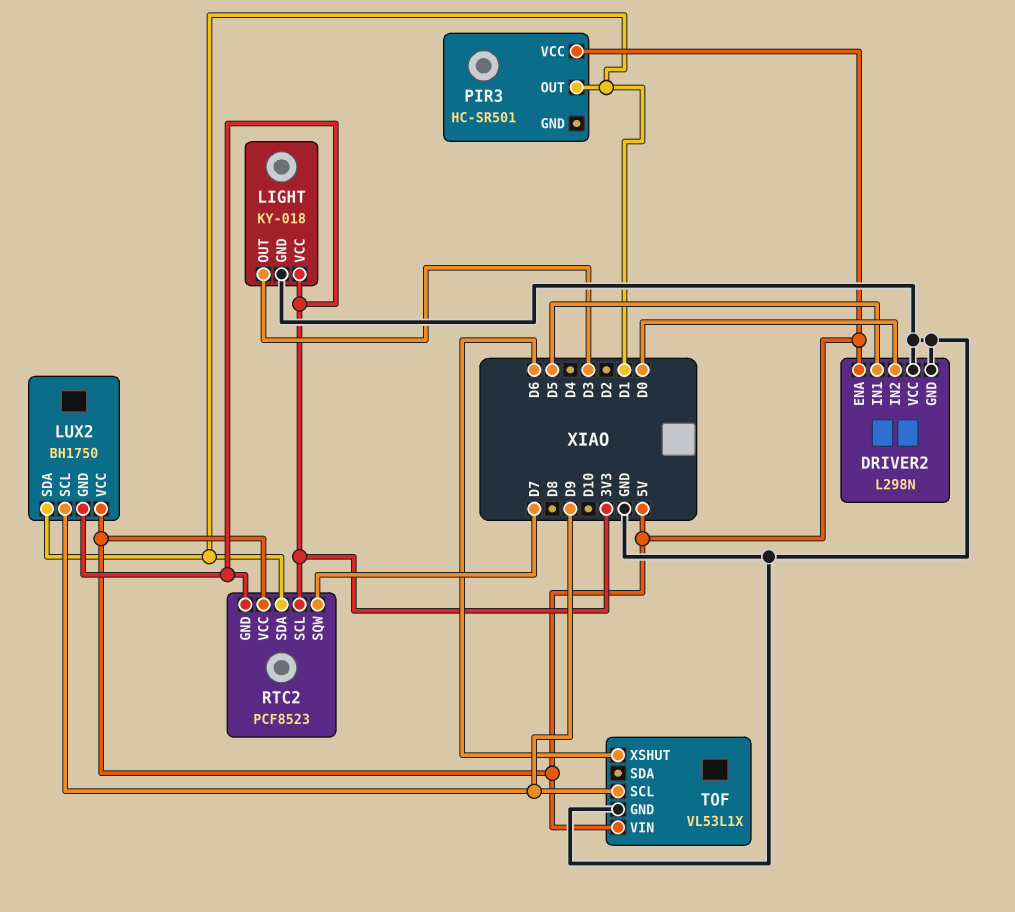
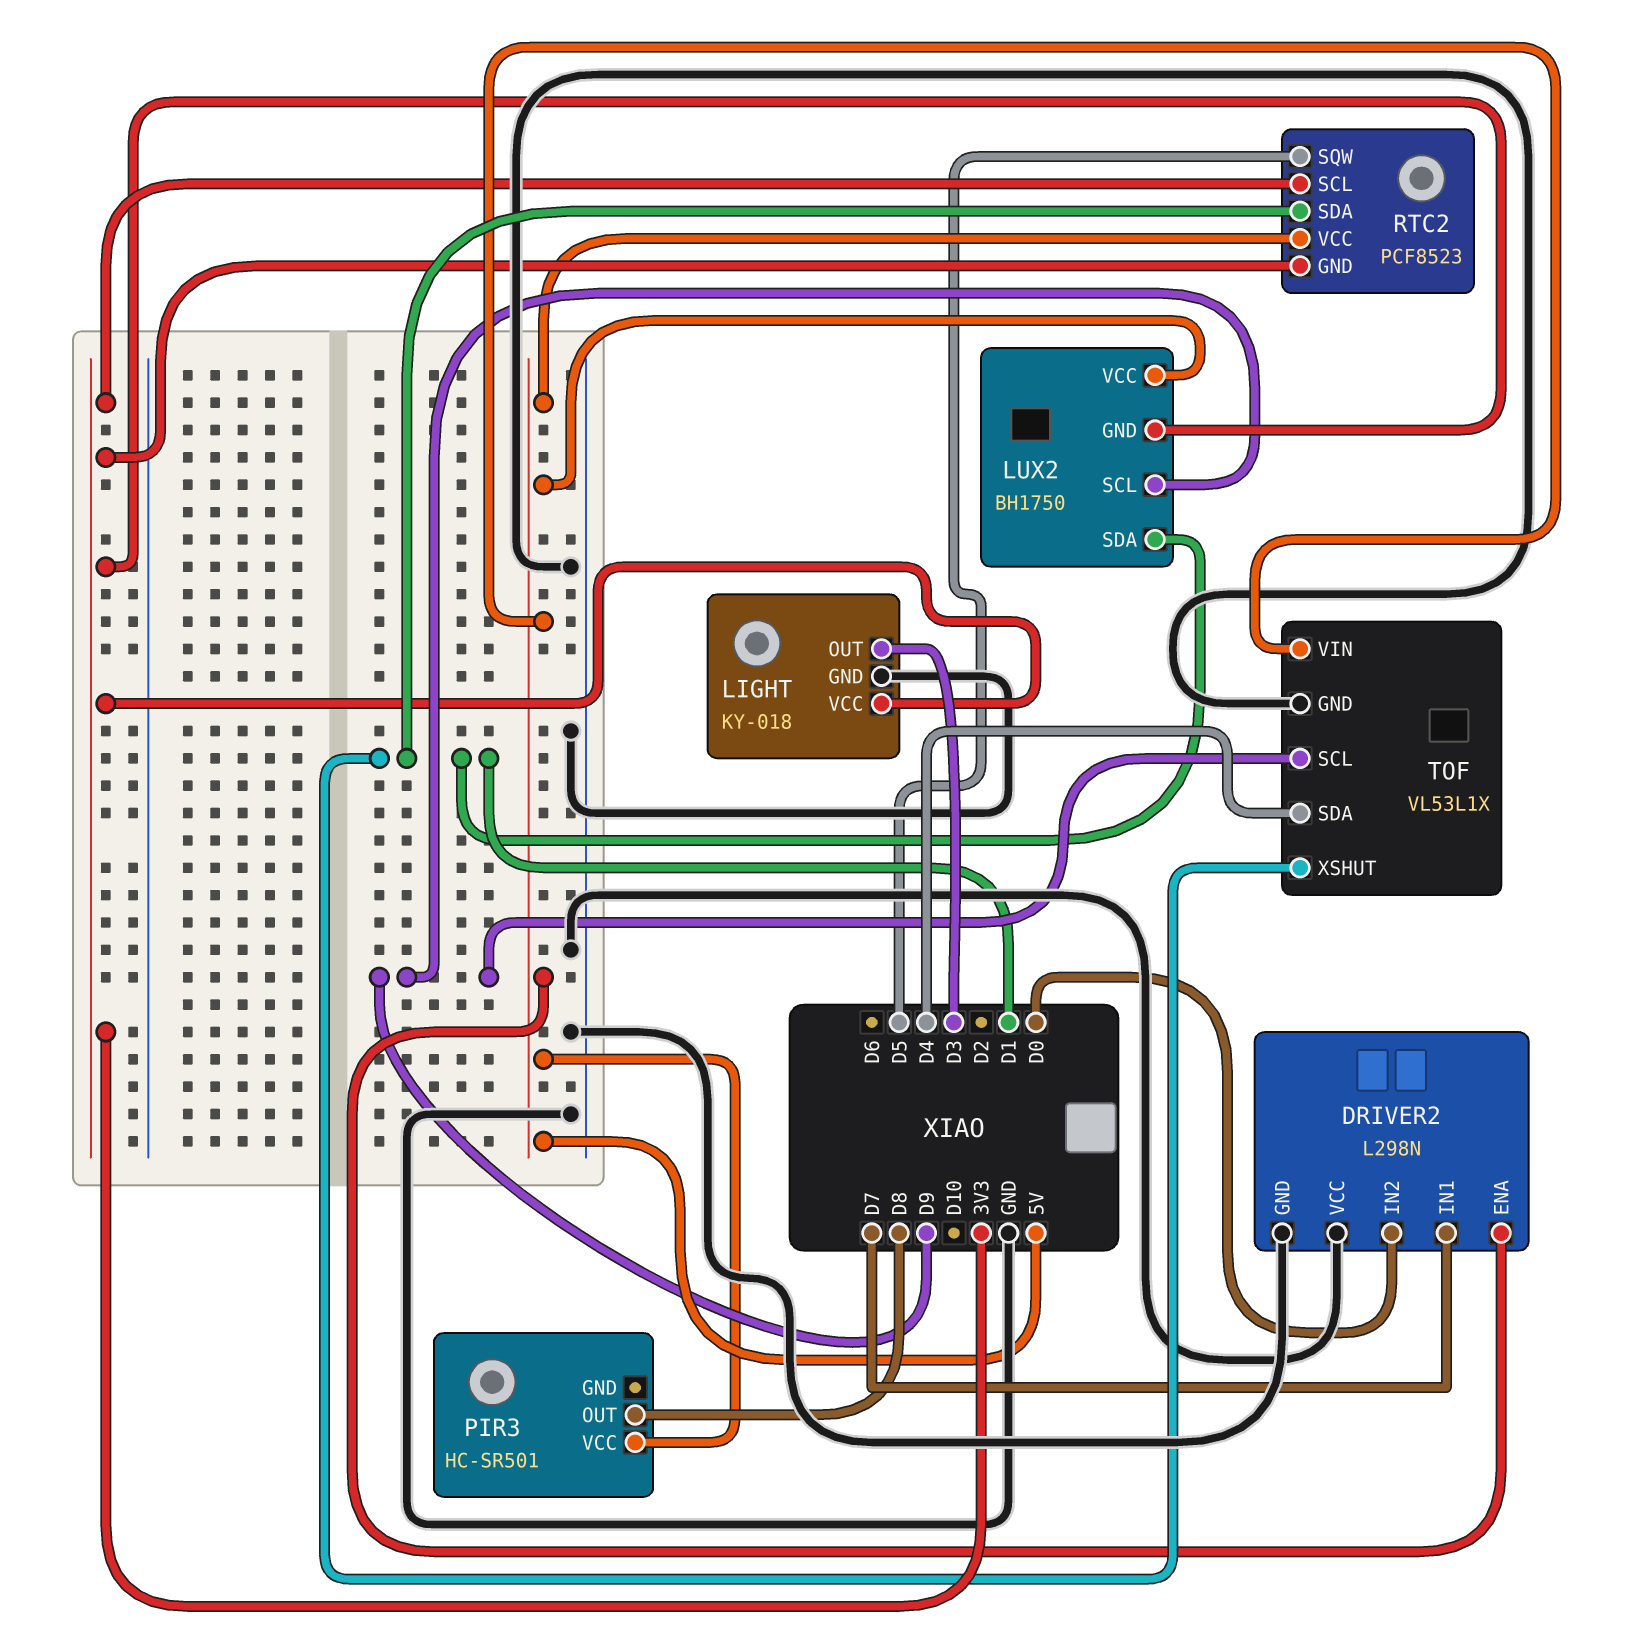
DRIVER2 pin IN1: D5 -> D7
PIR3 pin OUT: D1 -> D8
RTC2 pin SQW: D7 -> D5
TOF pin SDA: none -> D4
TOF pin XSHUT: D6 -> D1

